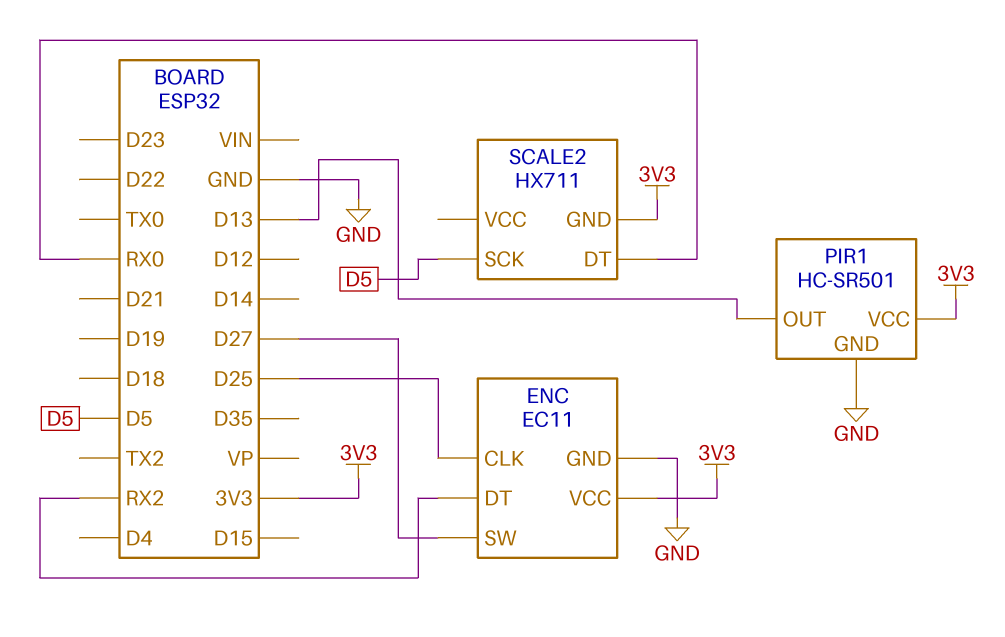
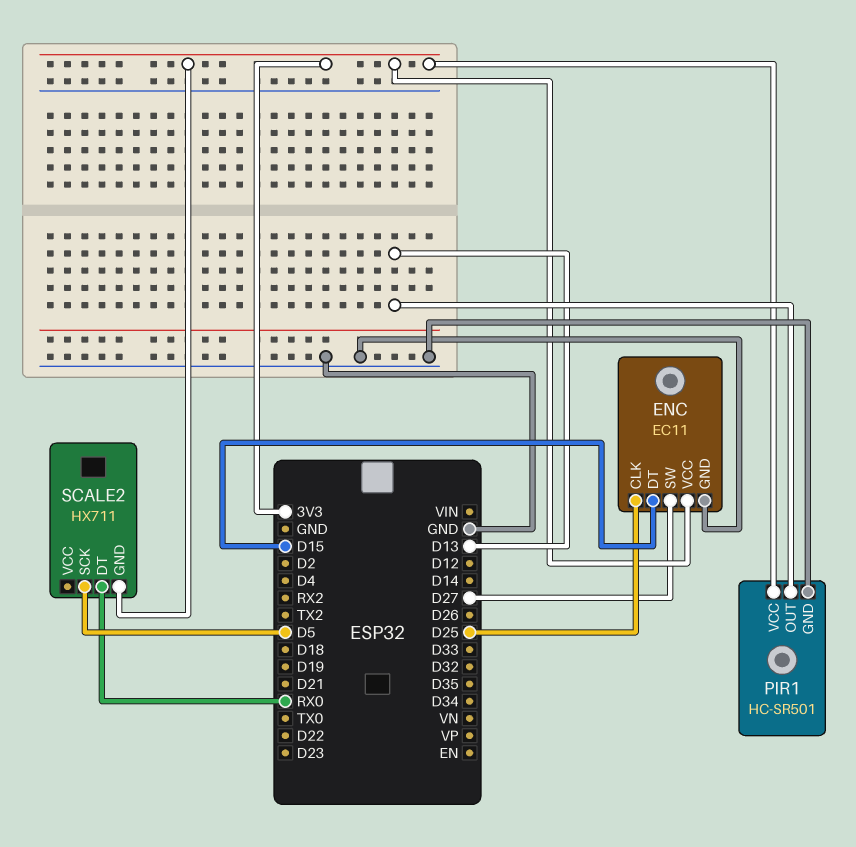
ENC pin DT: RX2 -> D15

